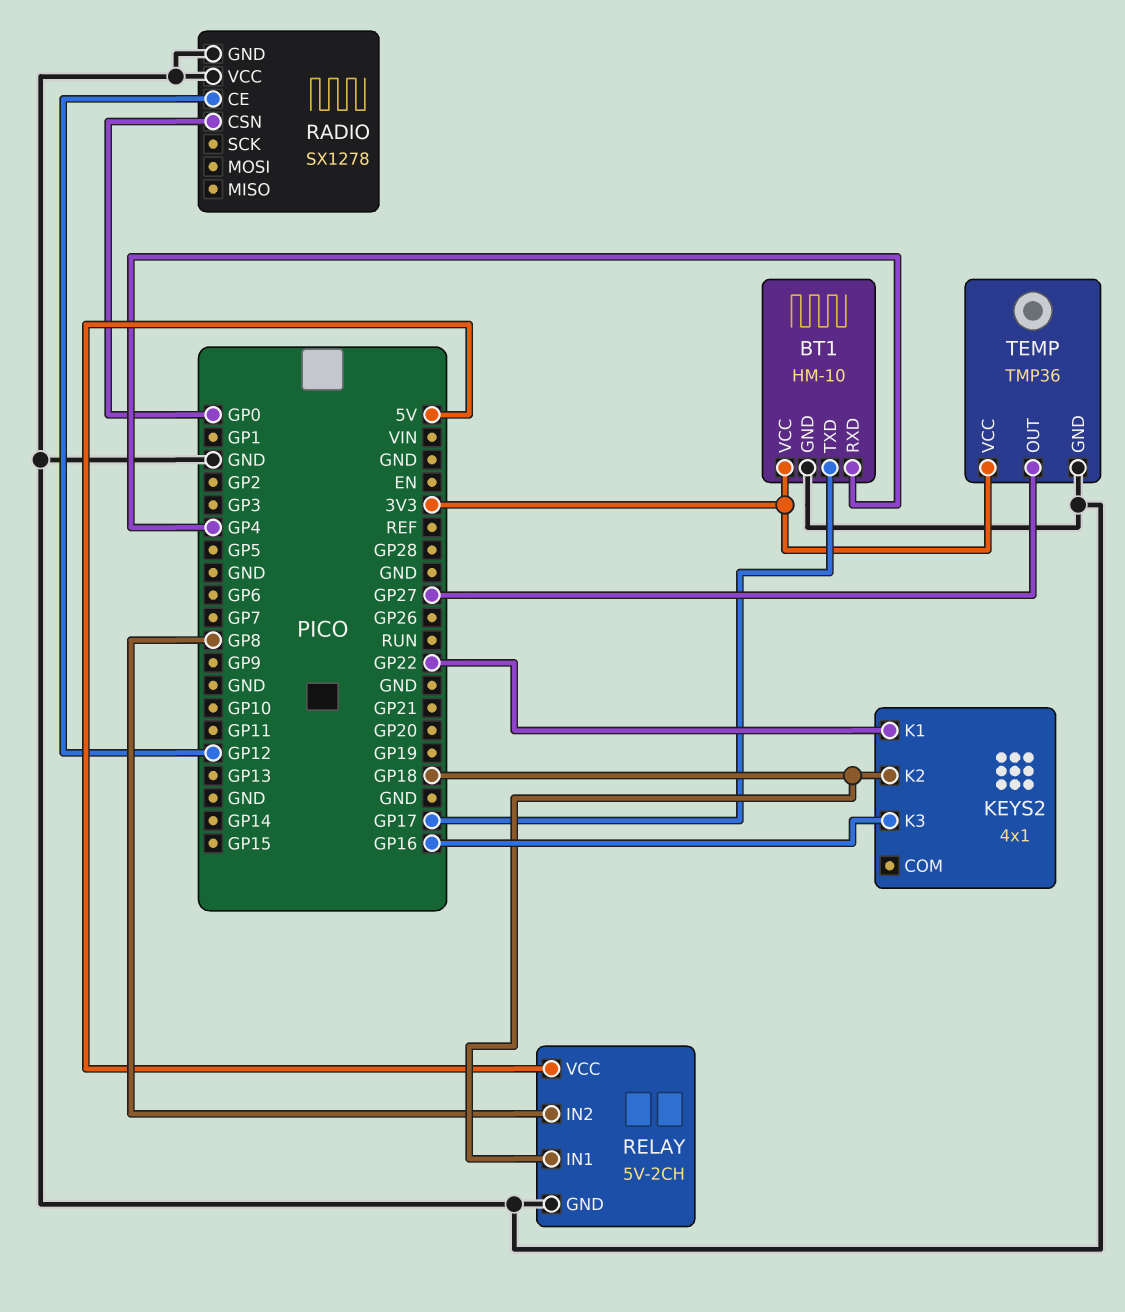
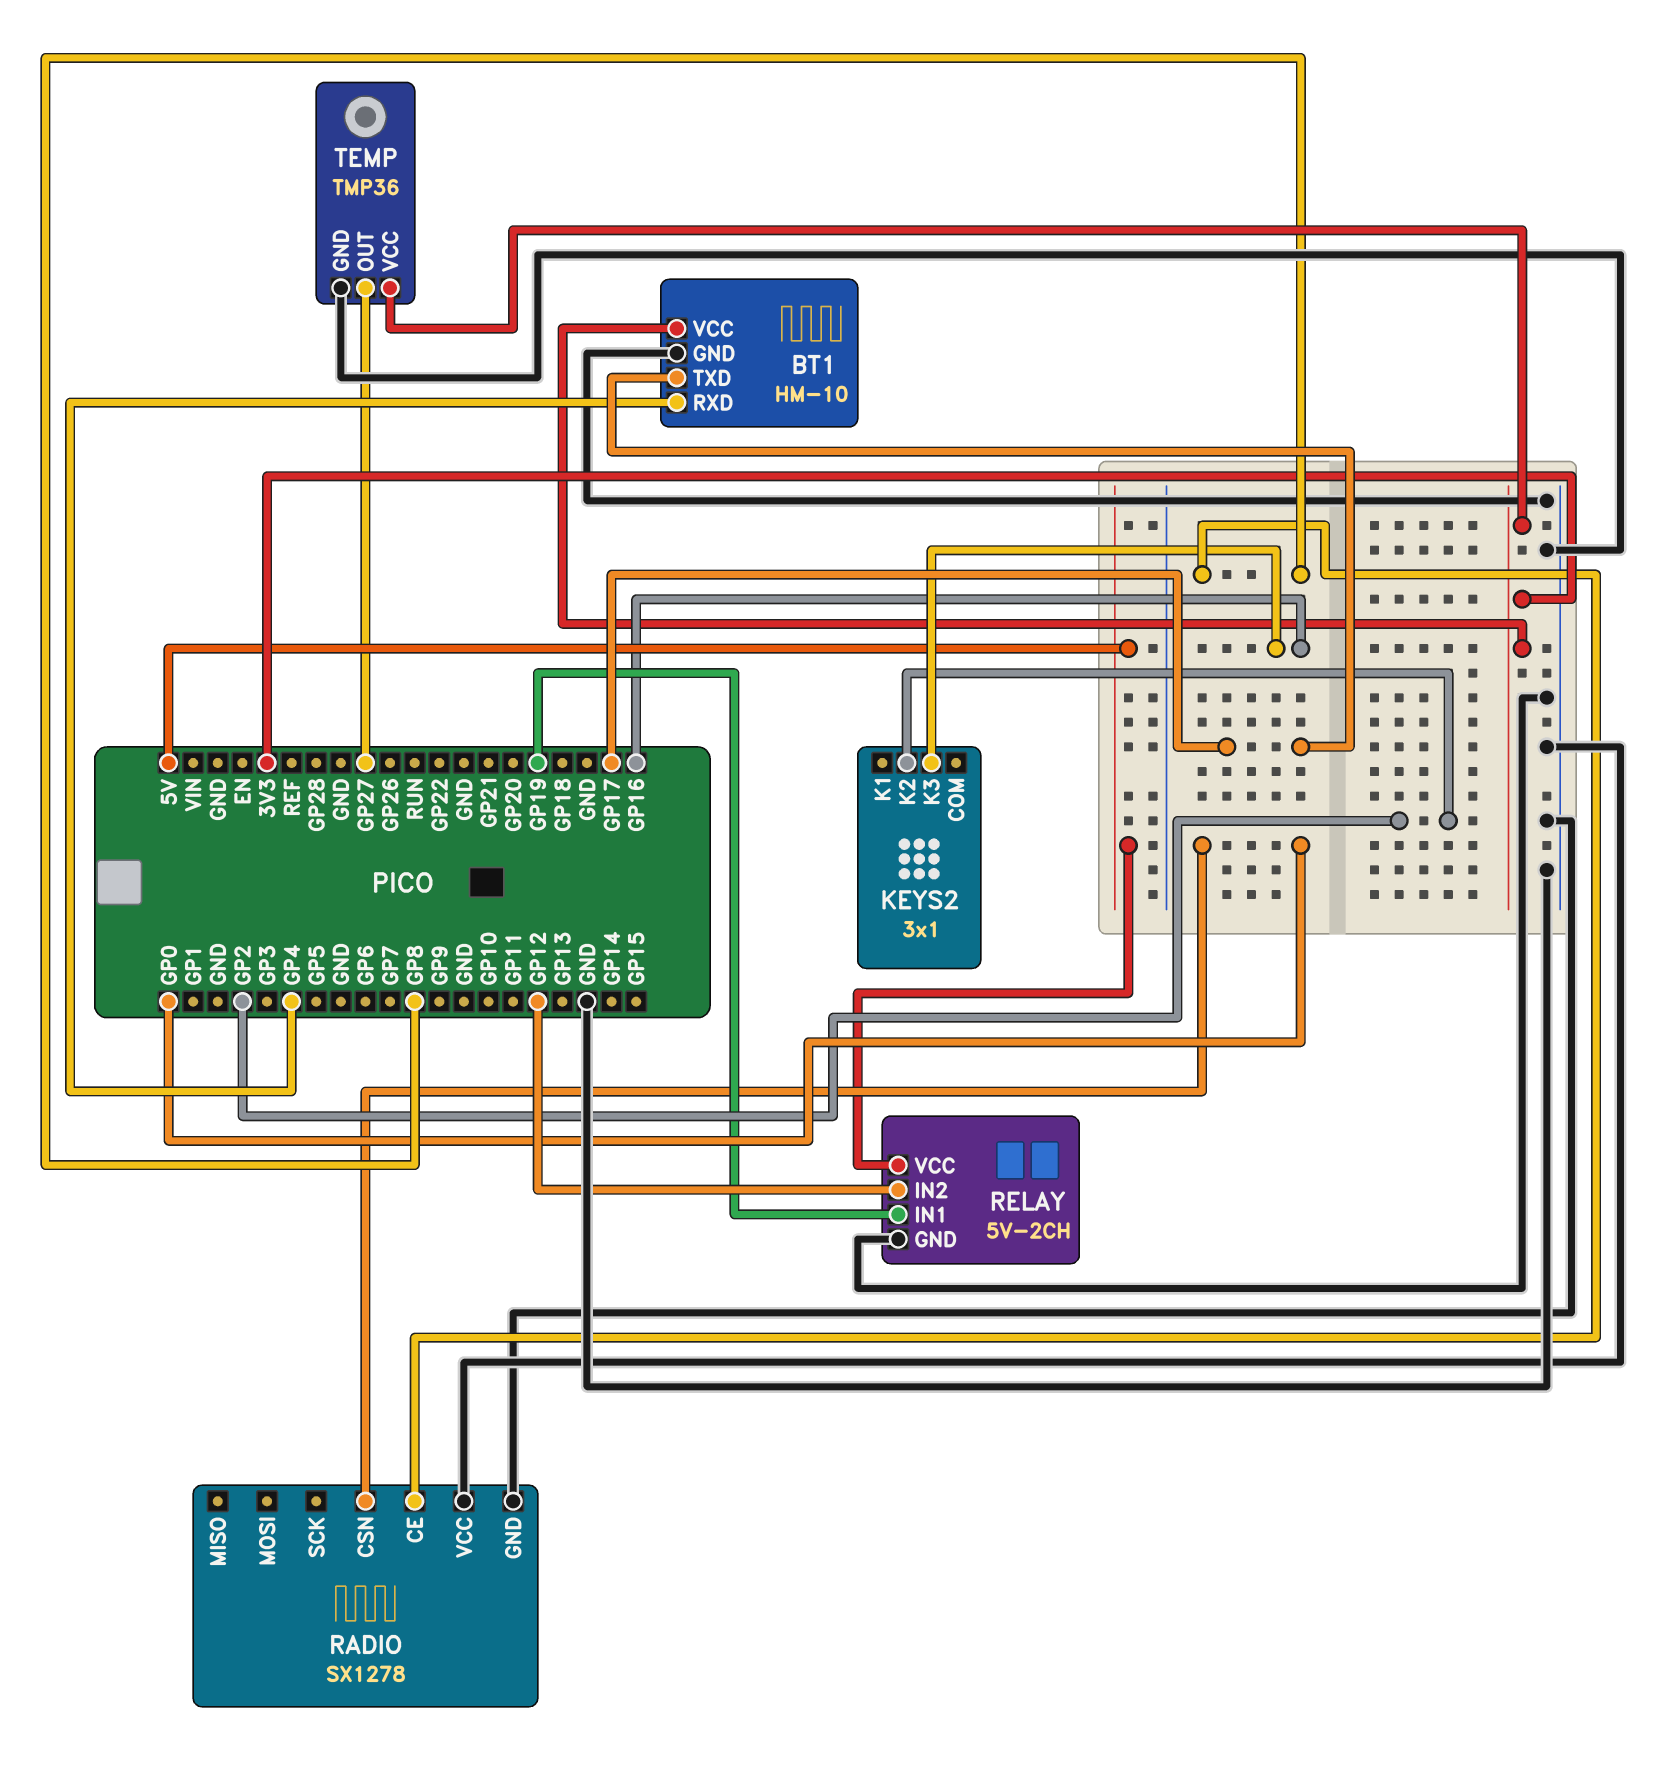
KEYS2: 4x1 -> 3x1
KEYS2 pin K1: GP22 -> none
KEYS2 pin K2: GP18 -> GP2
RADIO pin CE: GP12 -> GP8
RELAY pin IN1: GP18 -> GP19
RELAY pin IN2: GP8 -> GP12

